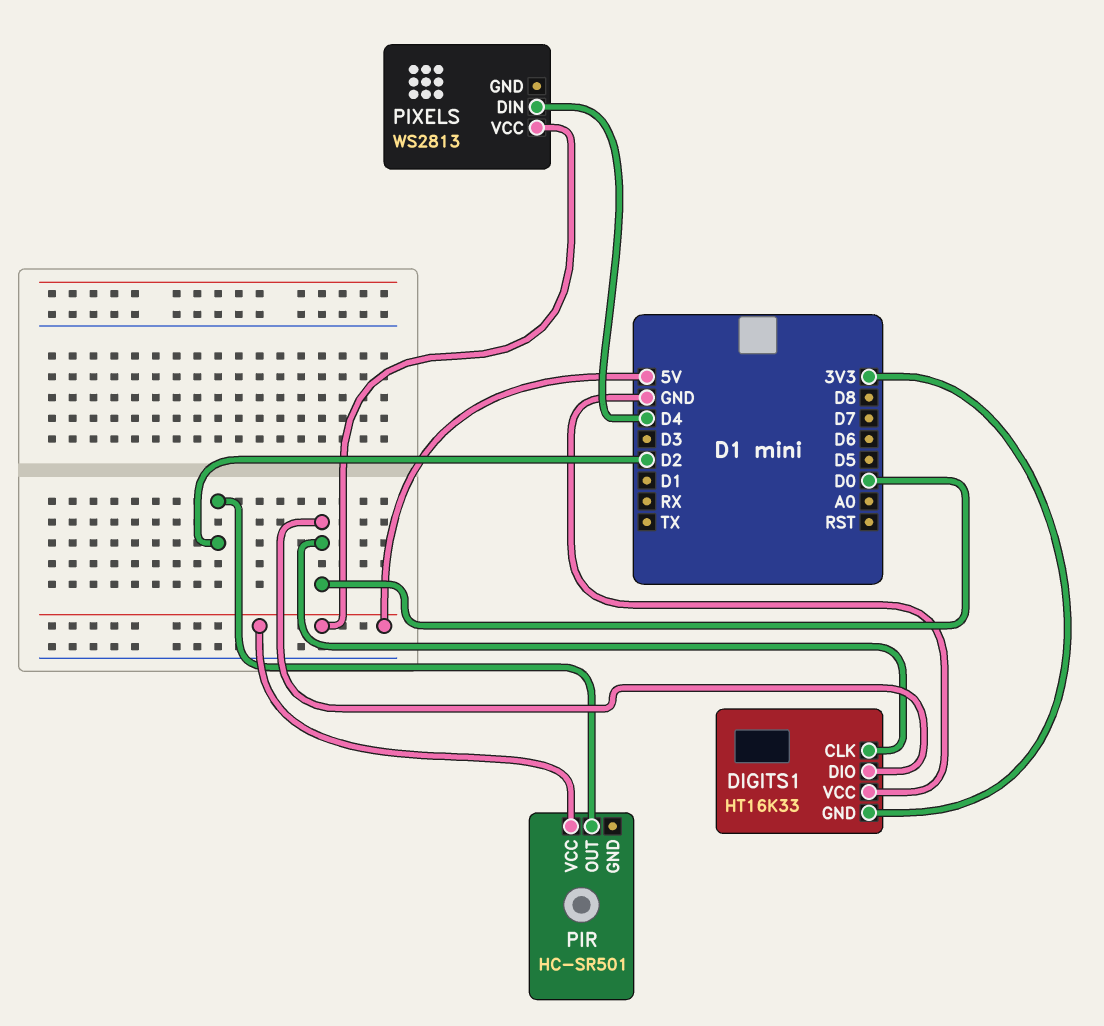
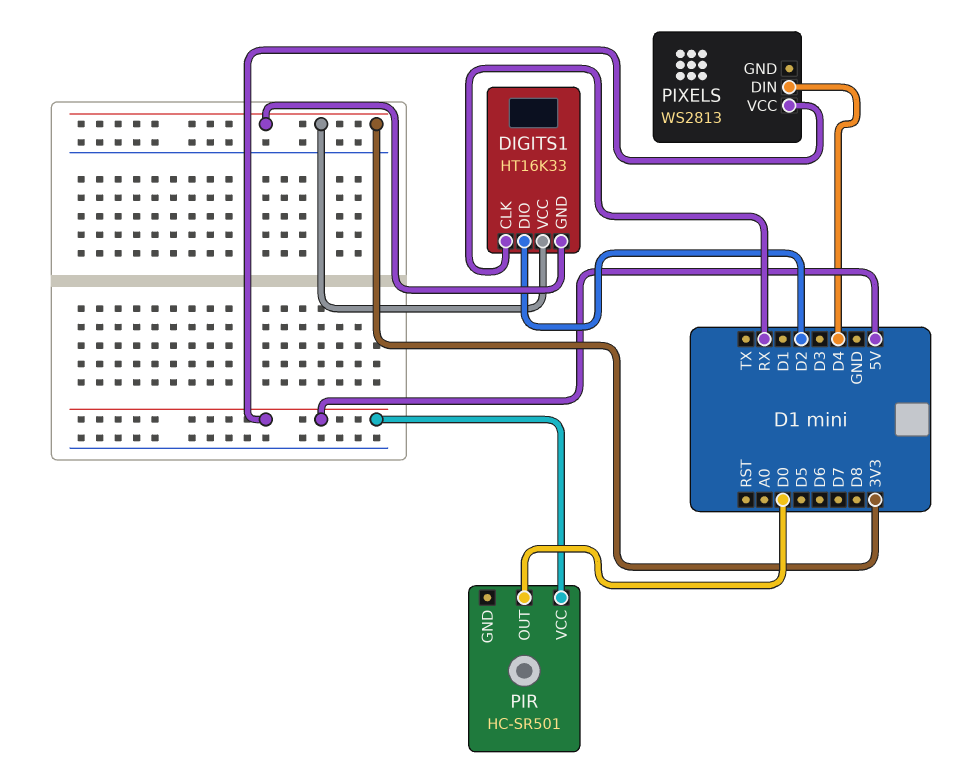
DIGITS1 pin CLK: D0 -> RX
DIGITS1 pin DIO: D0 -> D2
DIGITS1 pin VCC: GND -> 3V3
PIR pin OUT: D2 -> D0

